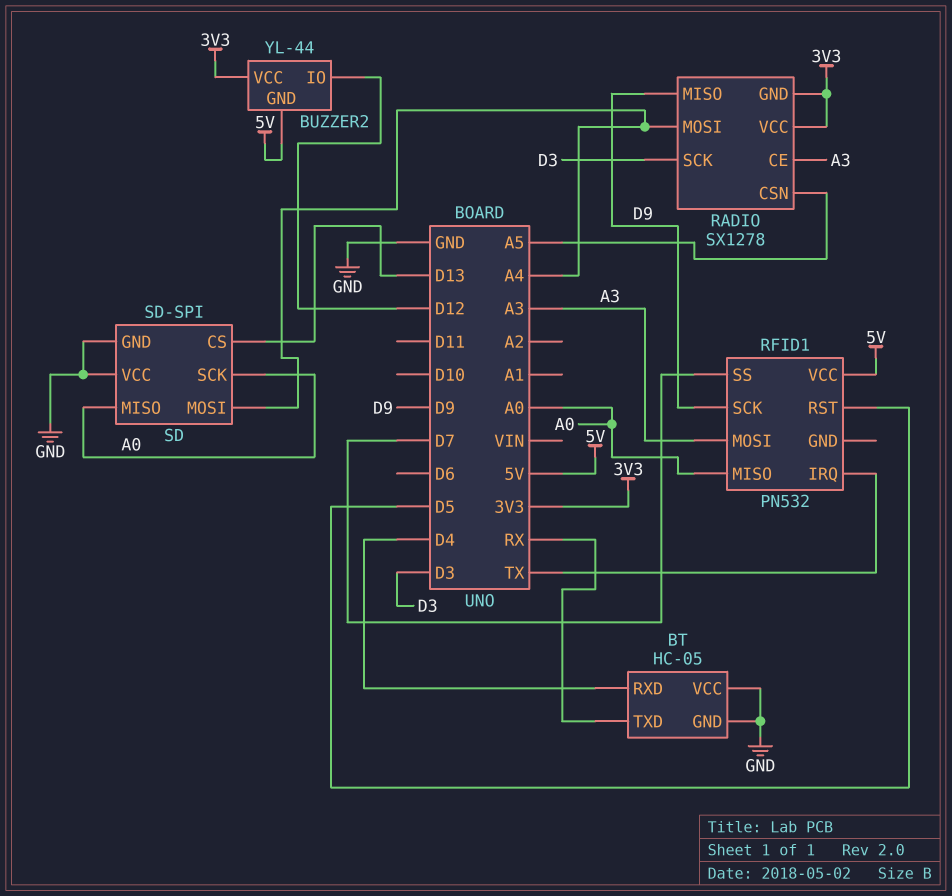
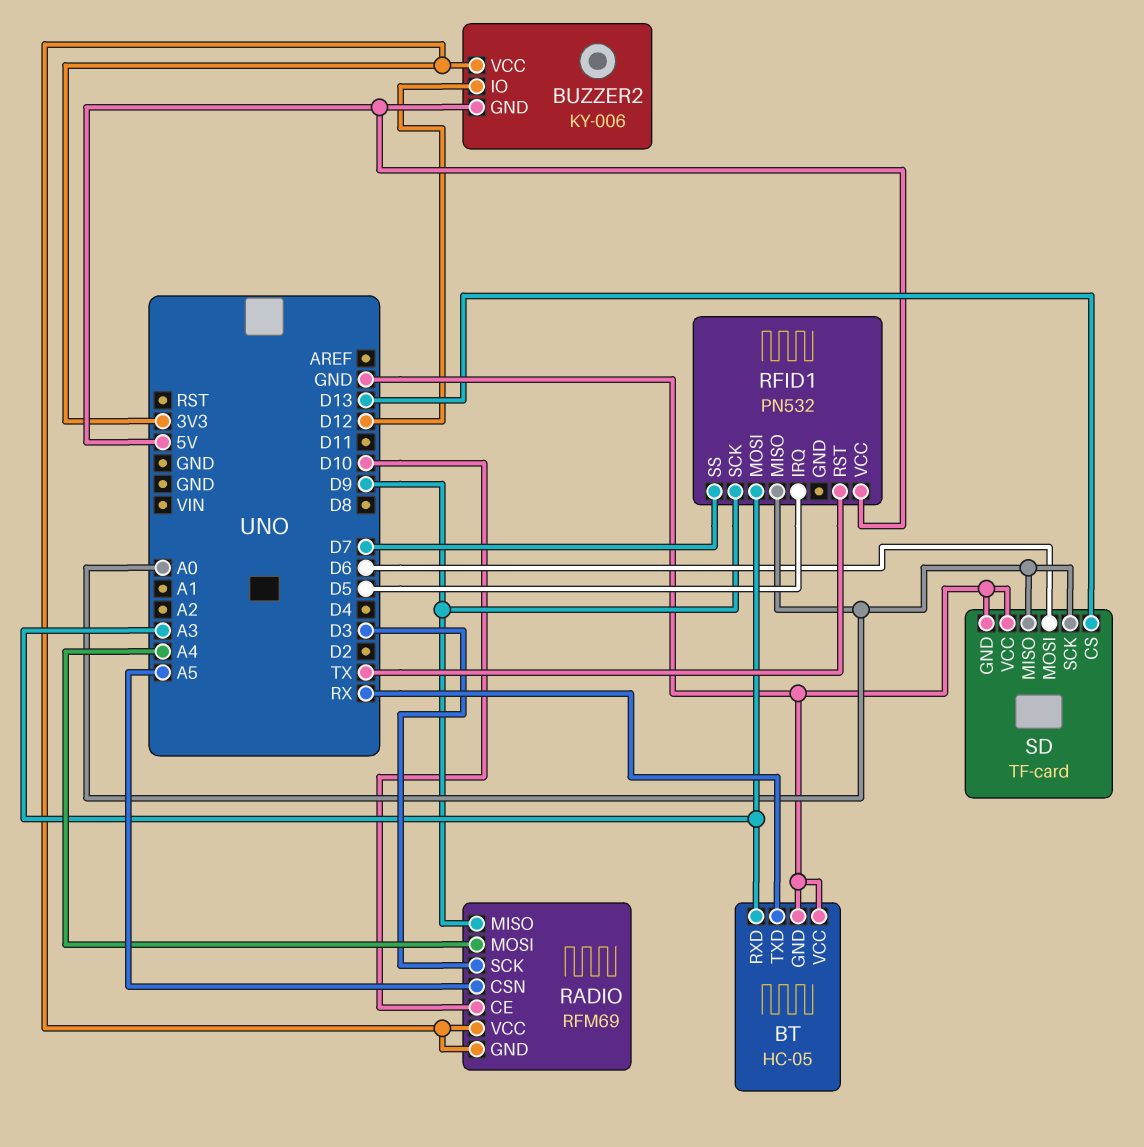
BT pin RXD: D4 -> A3
BUZZER2: YL-44 -> KY-006
RADIO: SX1278 -> RFM69
RADIO pin CE: A3 -> D10
RFID1 pin IRQ: TX -> D5
RFID1 pin RST: D5 -> TX
SD: SD-SPI -> TF-card
SD pin MOSI: A4 -> D6

